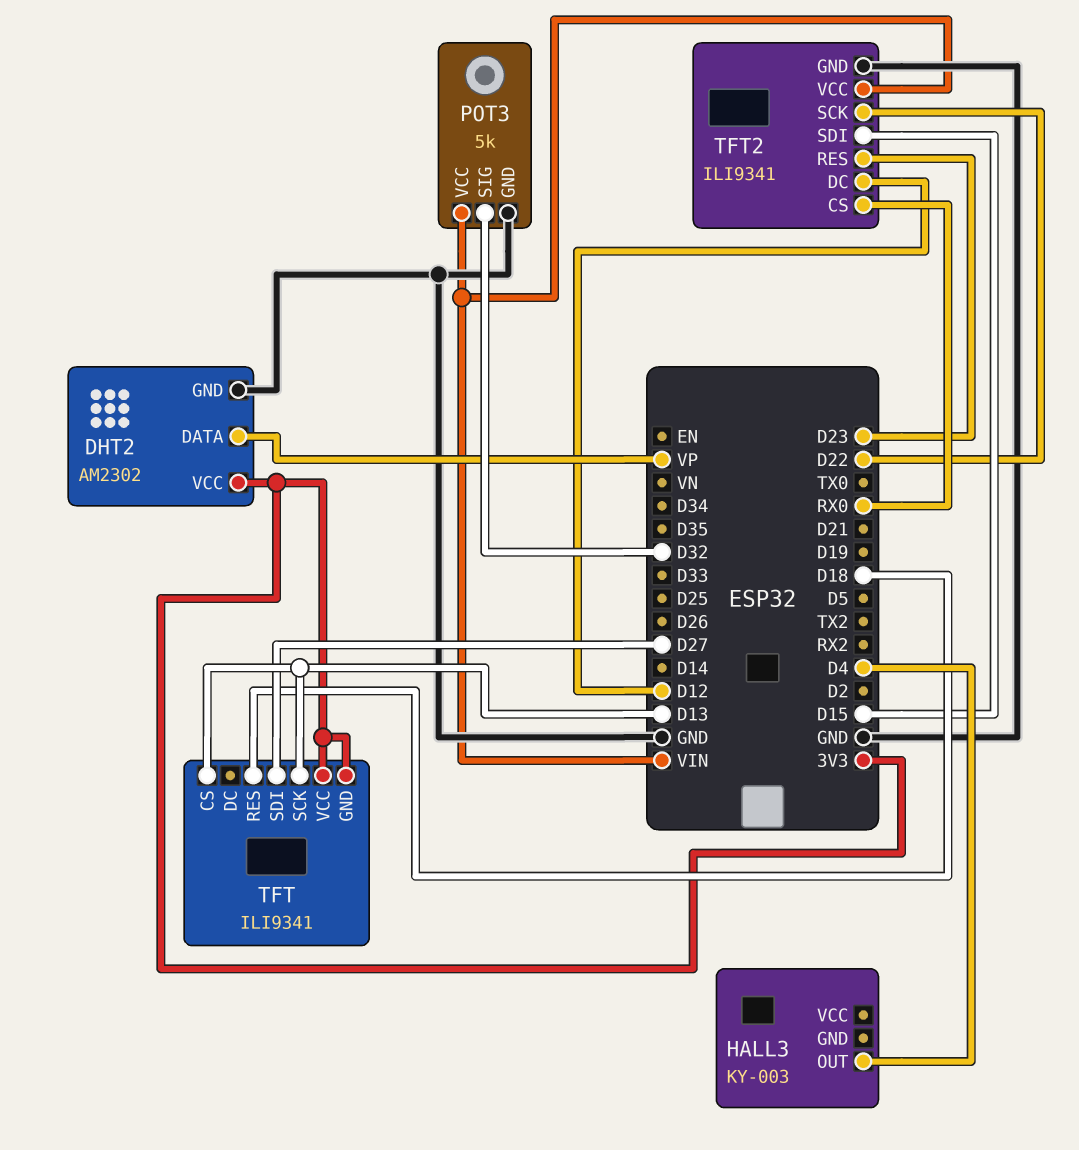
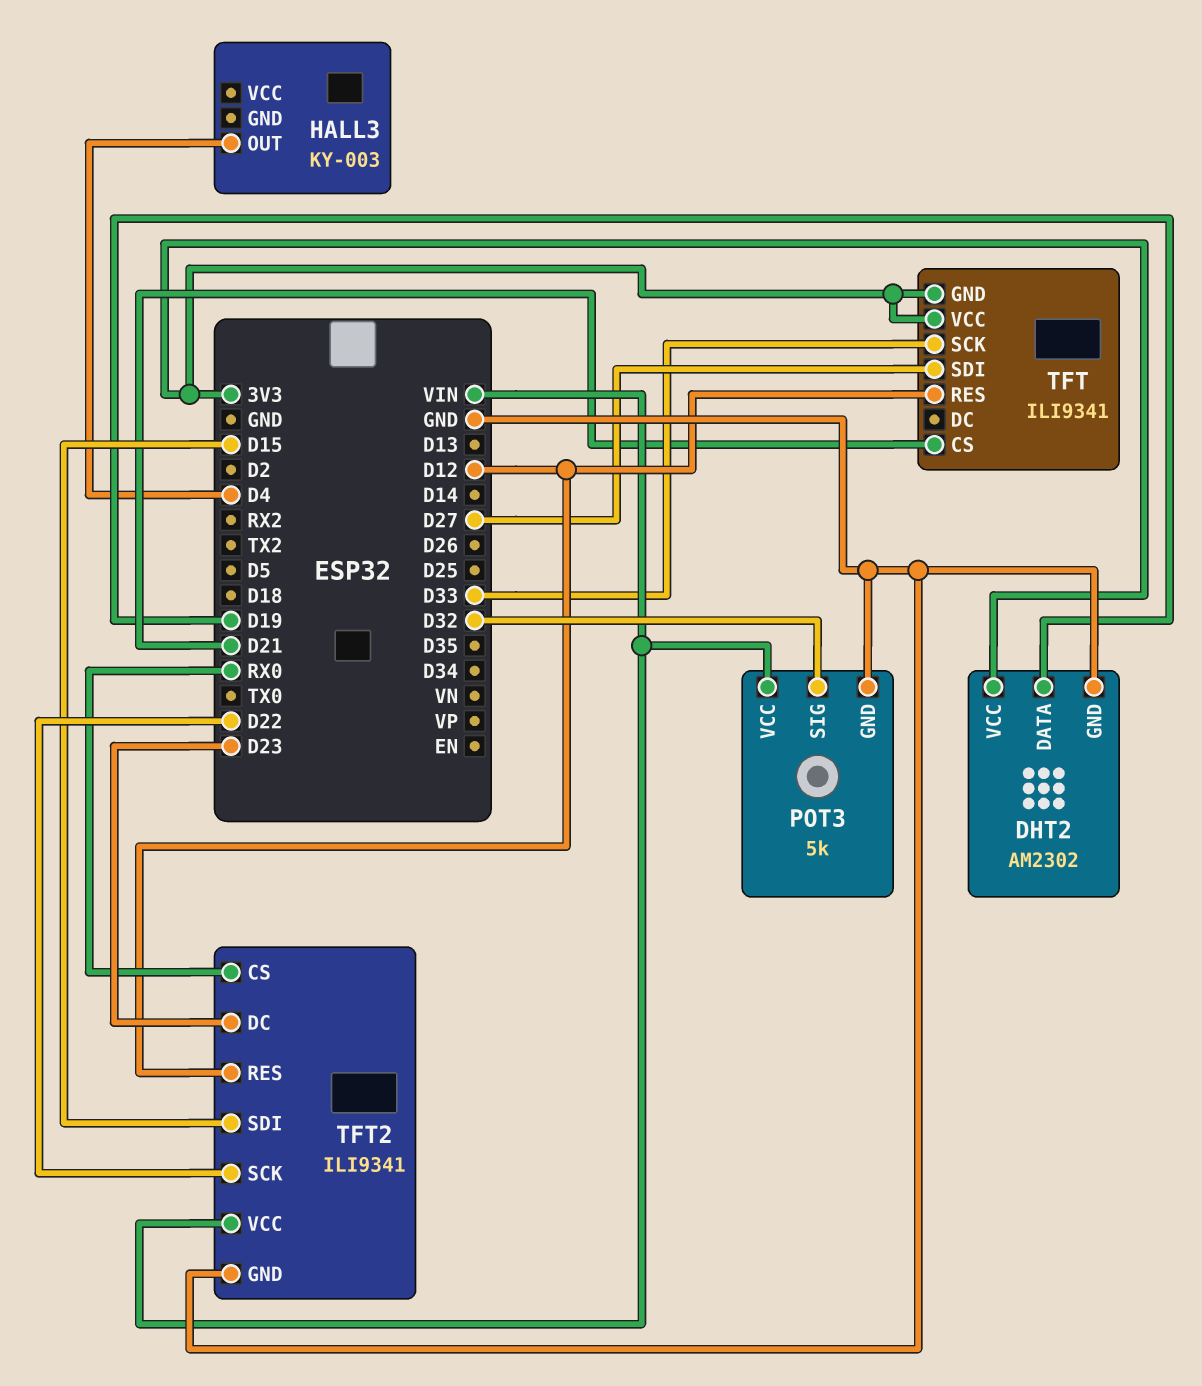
DHT2 pin DATA: VP -> D19
TFT pin CS: D13 -> D21
TFT pin RES: D18 -> D12
TFT pin SCK: D13 -> D33
TFT2 pin DC: D12 -> D23
TFT2 pin RES: D23 -> D12

